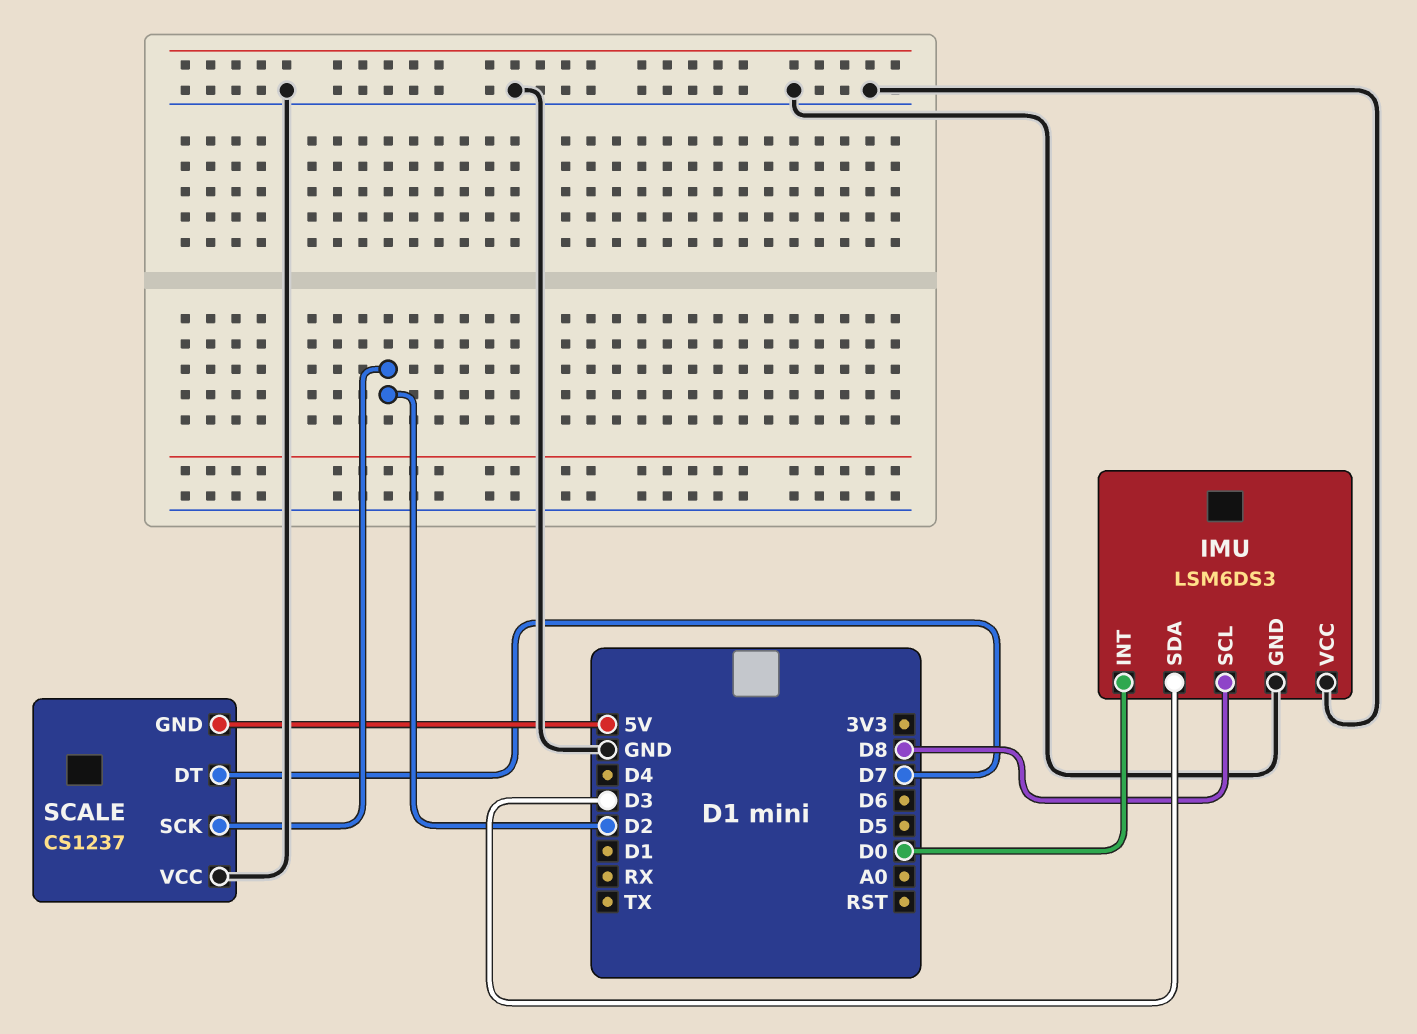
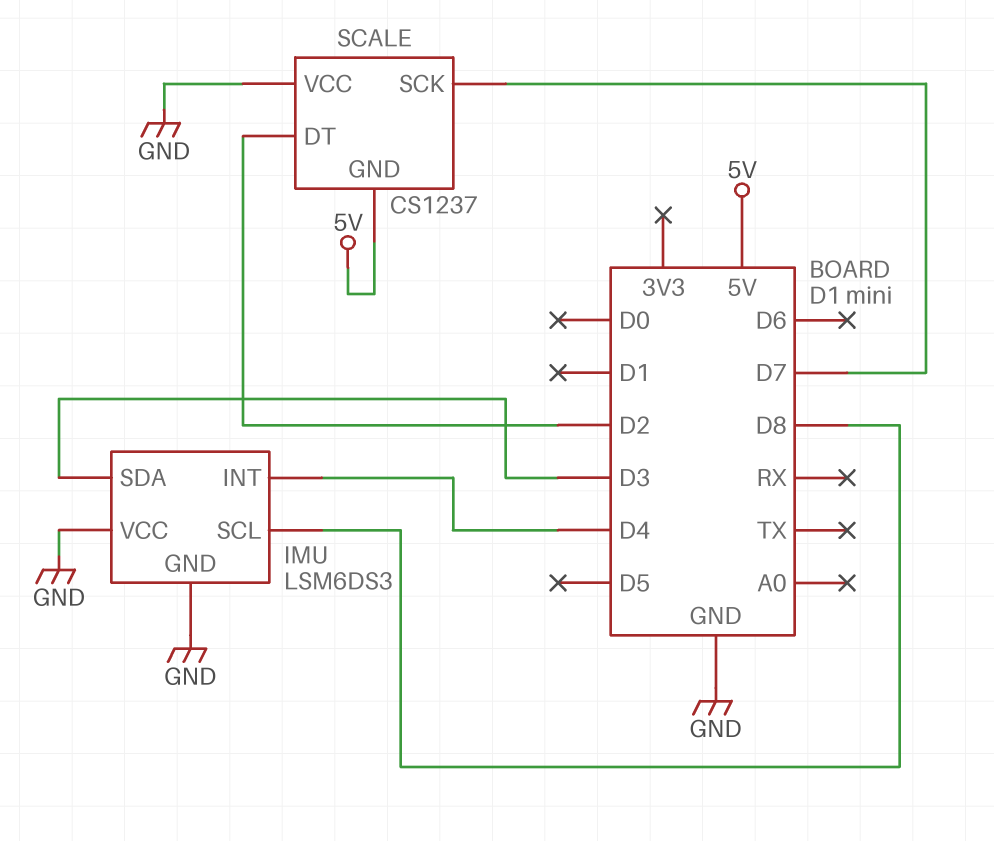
IMU pin INT: D0 -> D4
SCALE pin DT: D7 -> D2
SCALE pin SCK: D2 -> D7

